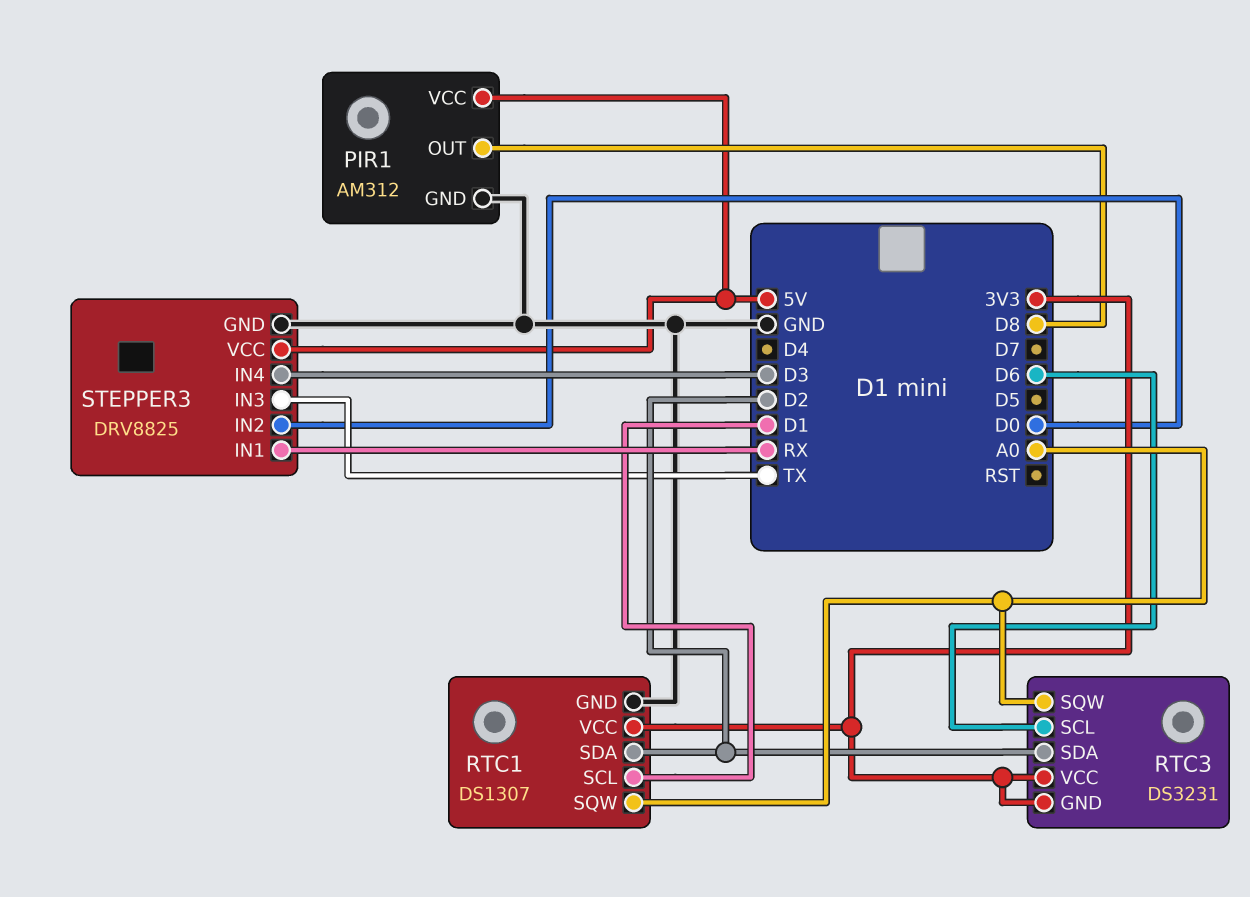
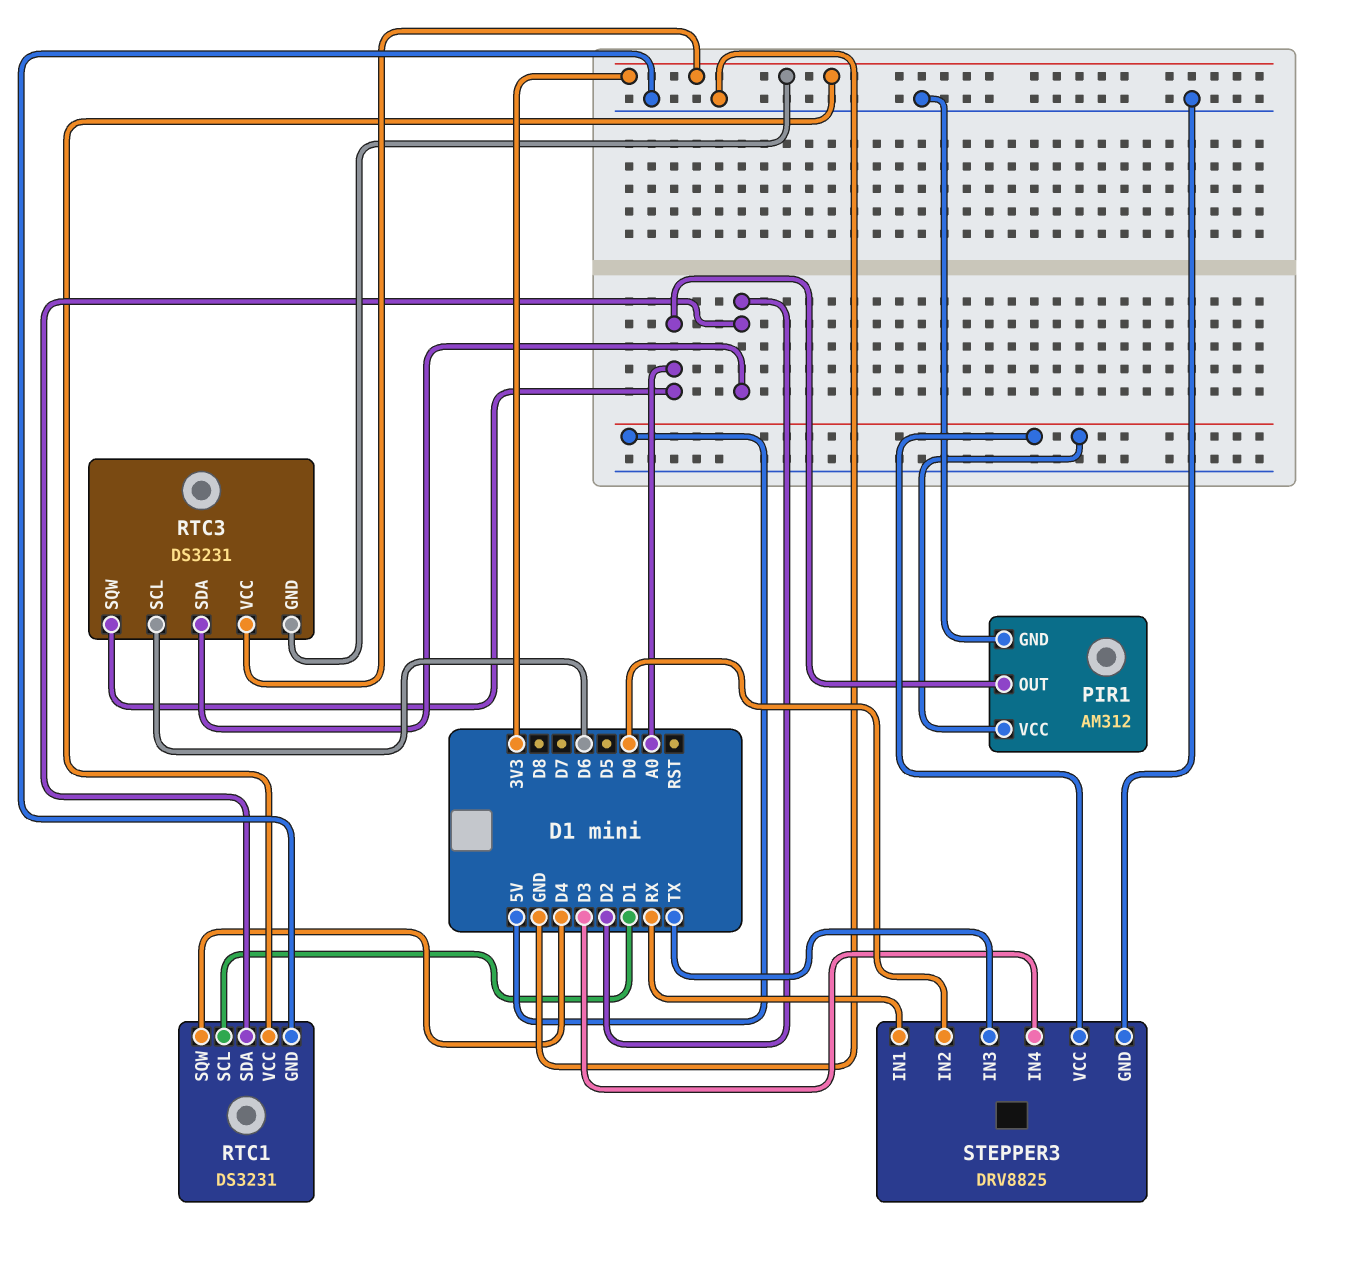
PIR1 pin OUT: D8 -> A0
RTC1: DS1307 -> DS3231
RTC1 pin SQW: A0 -> D4

